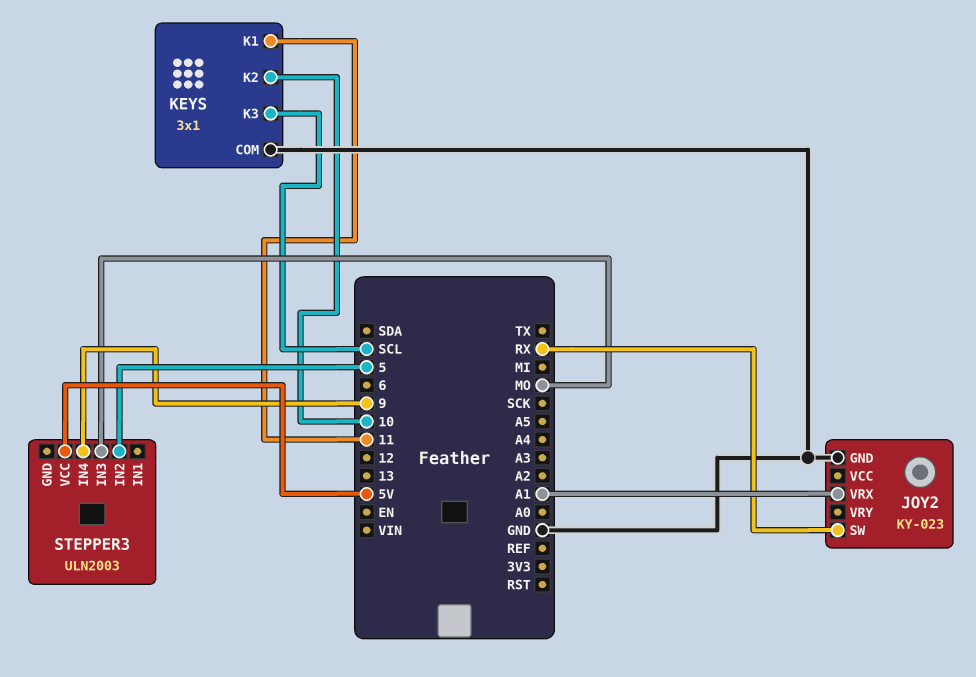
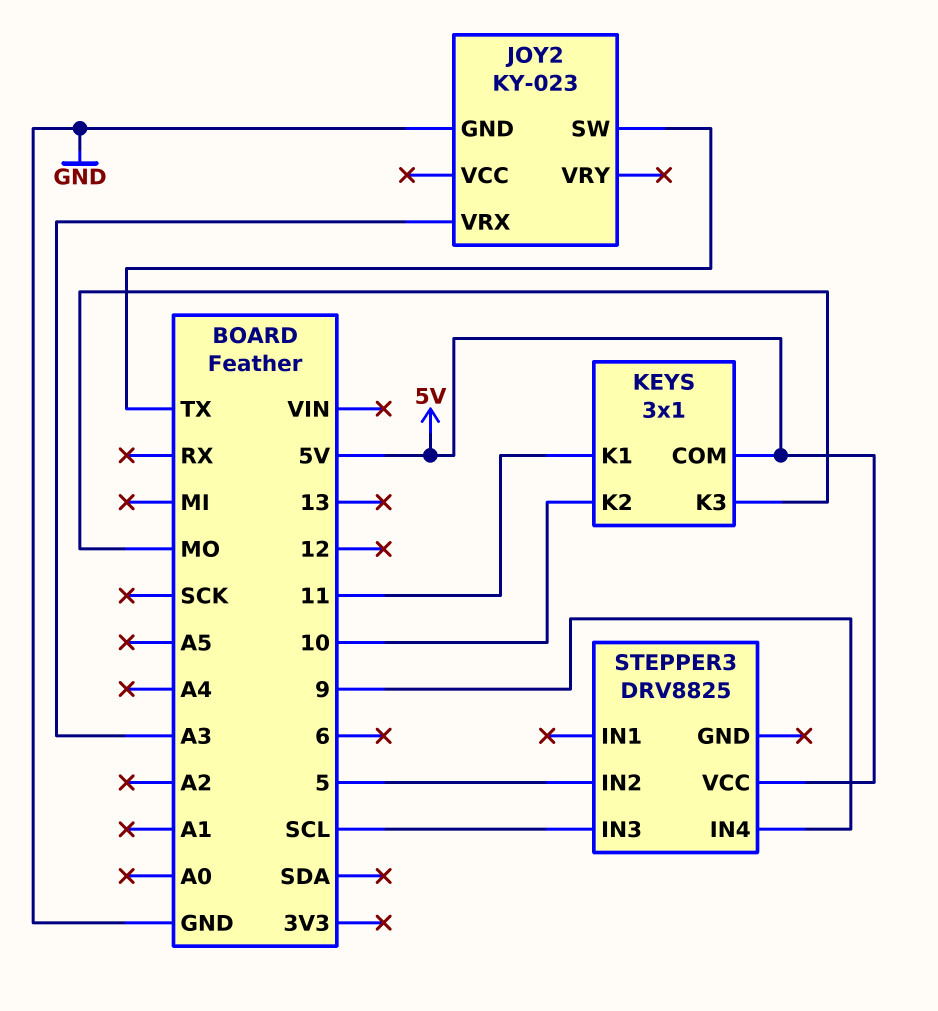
JOY2 pin SW: RX -> TX
JOY2 pin VRX: A1 -> A3
KEYS pin COM: GND -> 5V
KEYS pin K3: SCL -> MO
STEPPER3: ULN2003 -> DRV8825
STEPPER3 pin IN3: MO -> SCL

